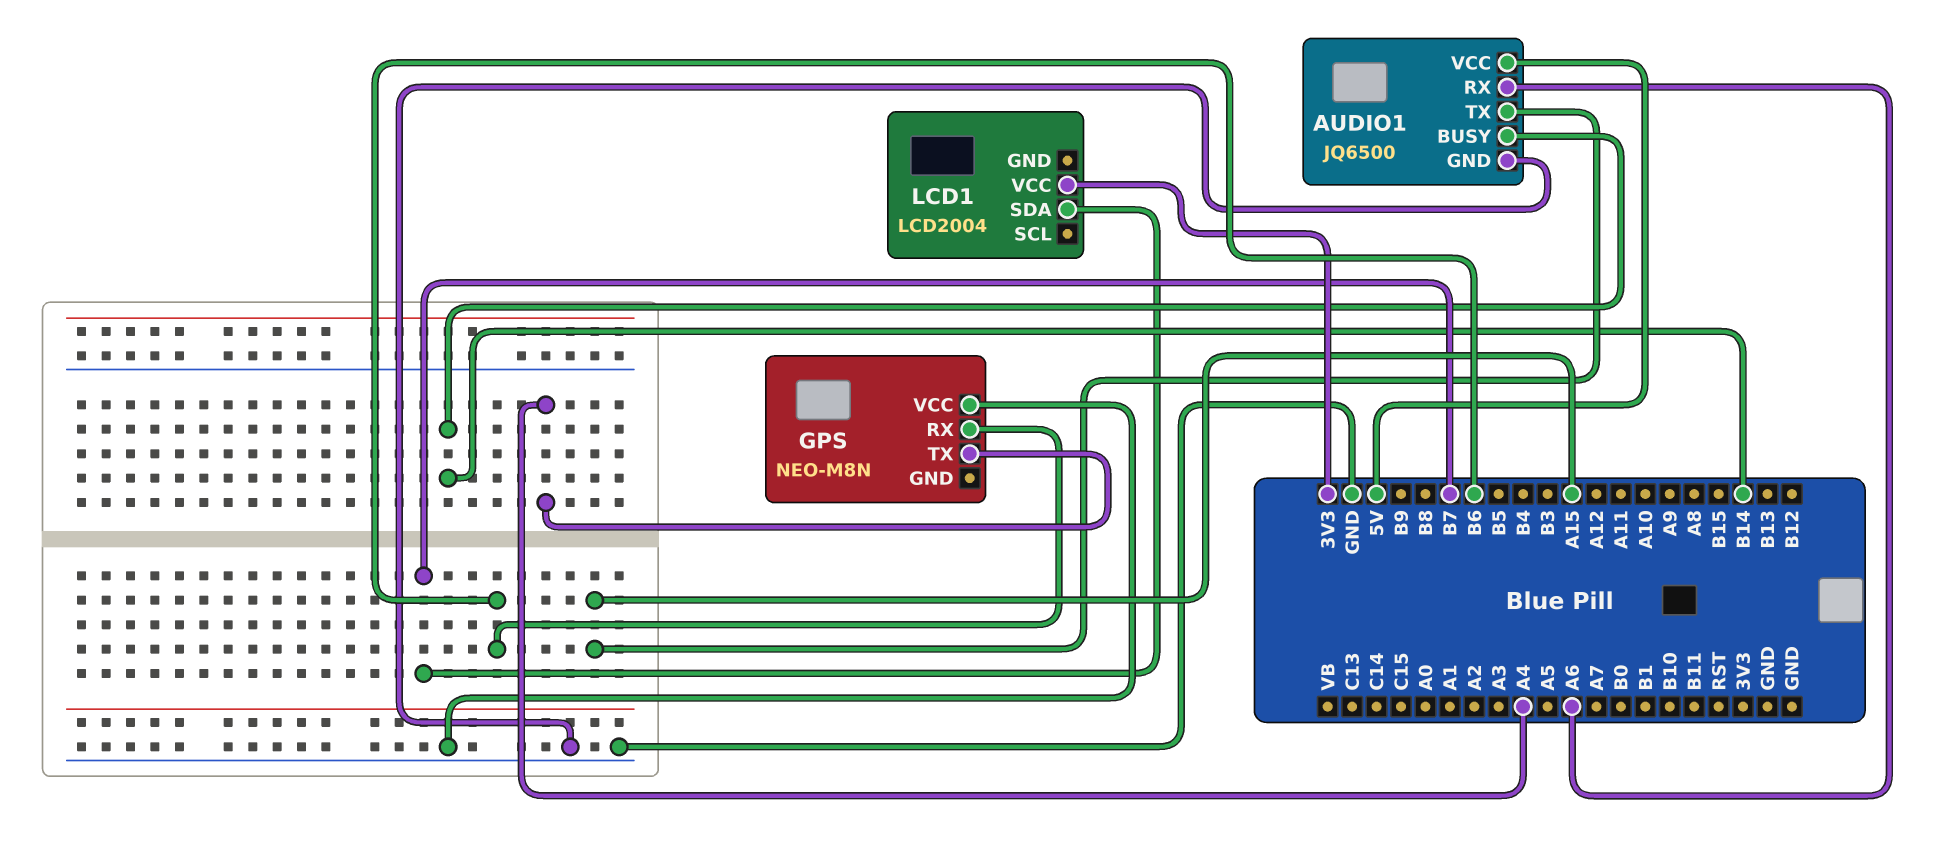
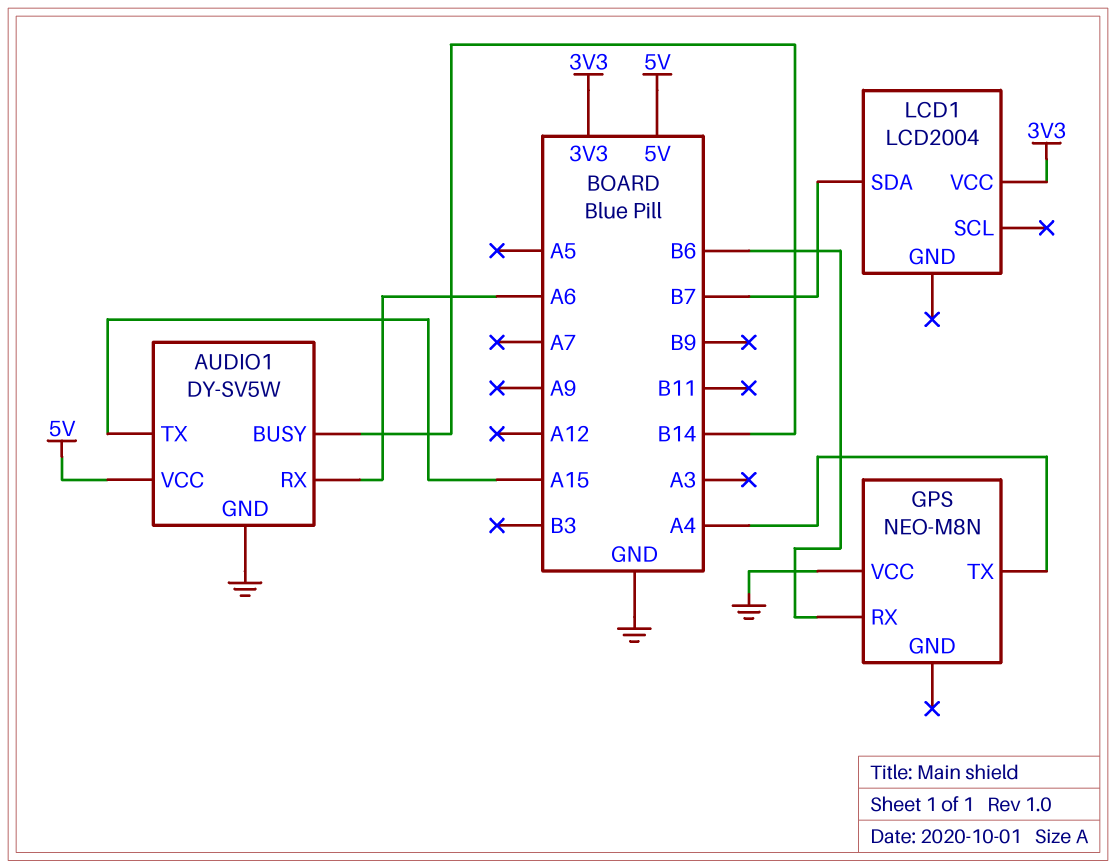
AUDIO1: JQ6500 -> DY-SV5W

